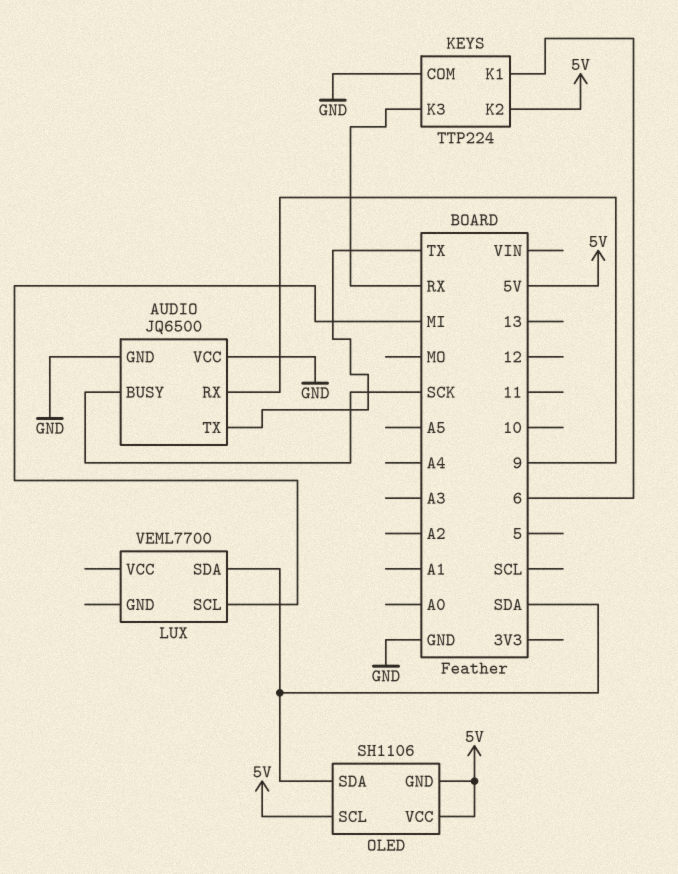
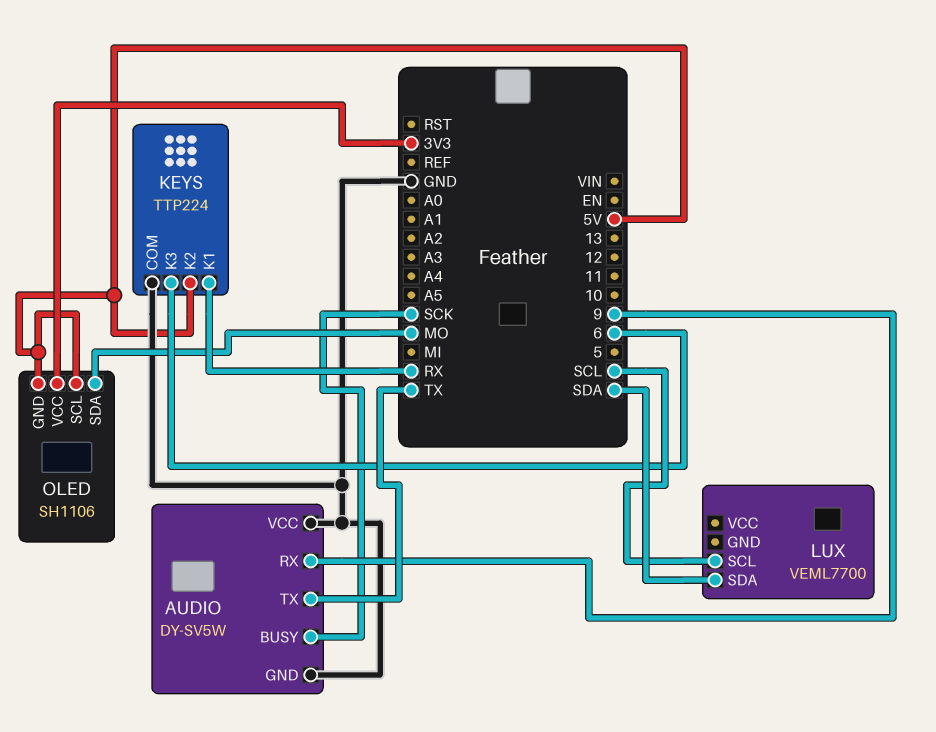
AUDIO: JQ6500 -> DY-SV5W
KEYS pin K1: 6 -> RX
KEYS pin K3: RX -> 6
LUX pin SCL: MI -> SCL
OLED pin SDA: SDA -> MO
OLED pin VCC: 5V -> 3V3

